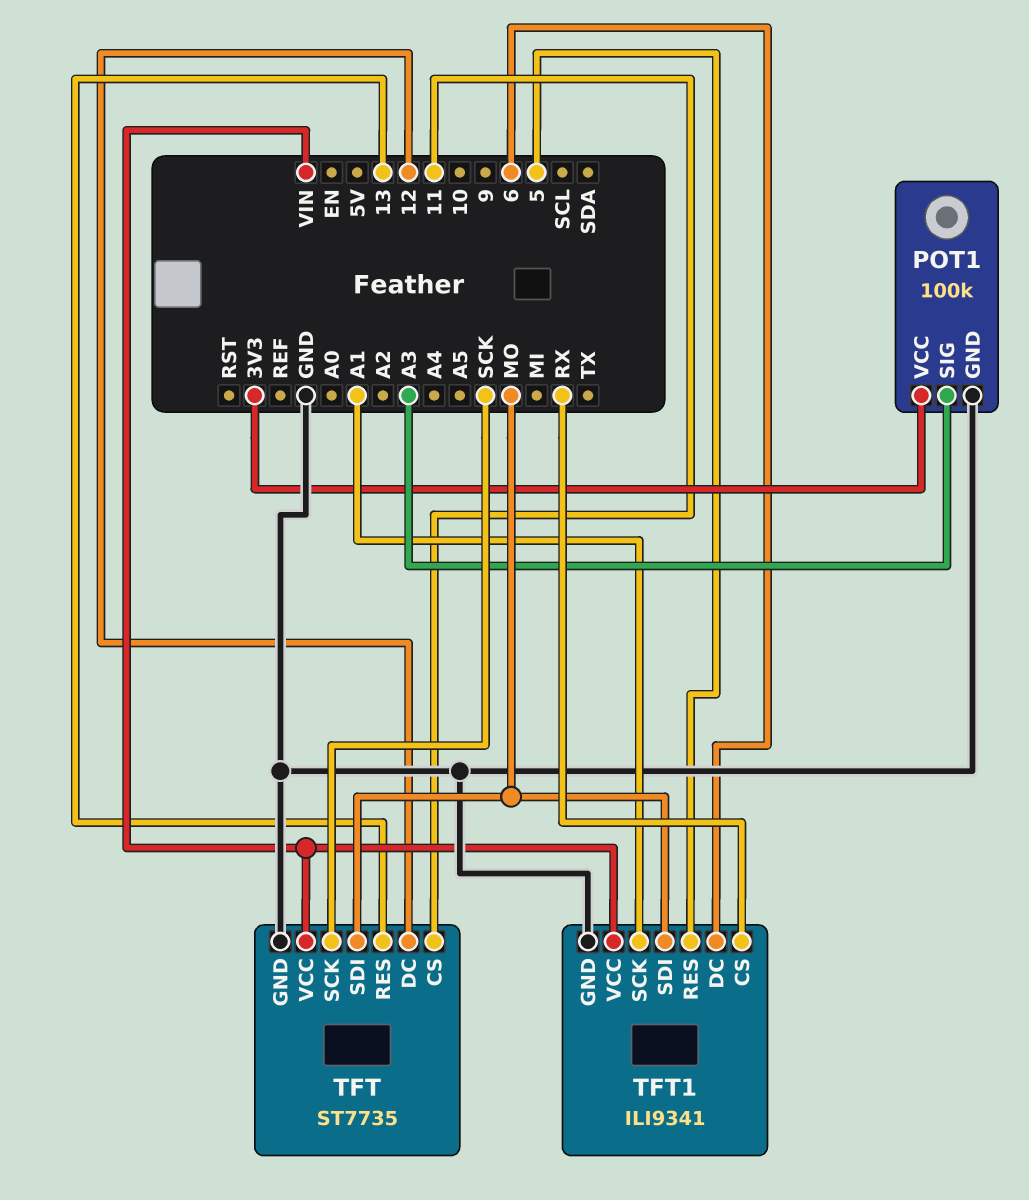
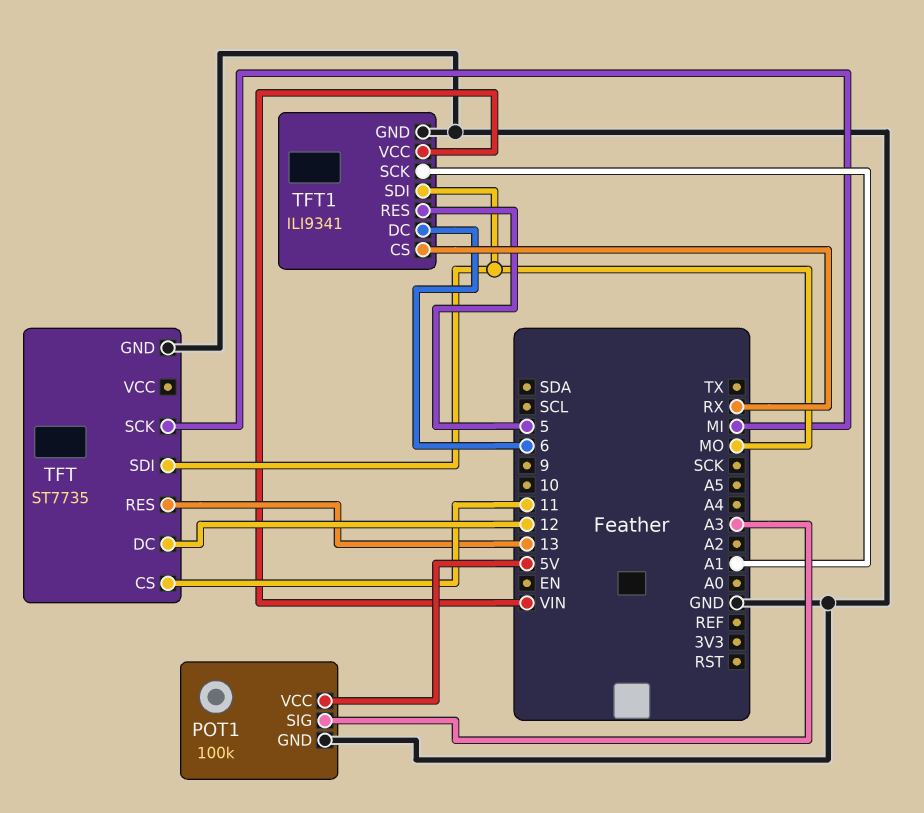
POT1 pin VCC: 3V3 -> 5V
TFT pin SCK: SCK -> MI
TFT pin VCC: VIN -> none

